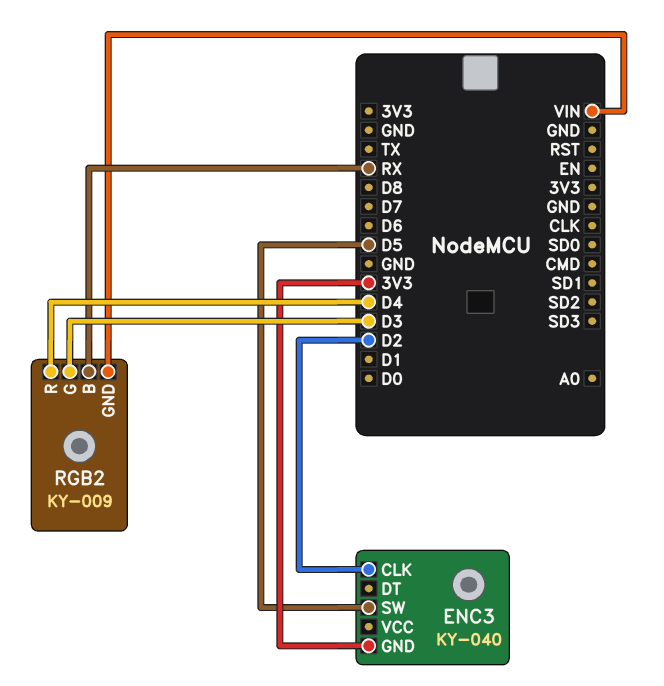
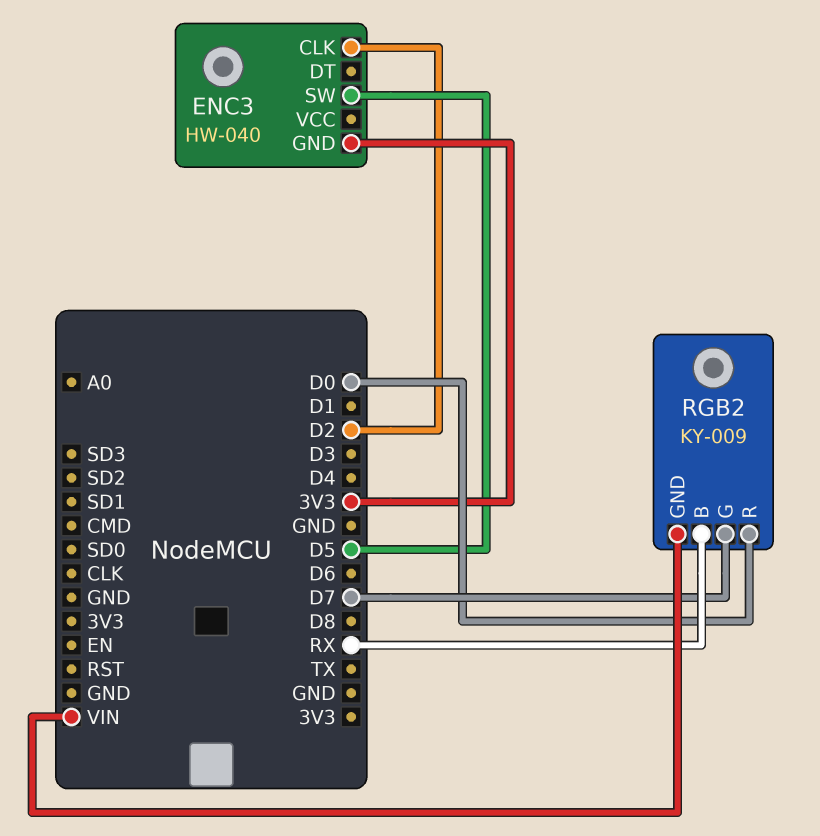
ENC3: KY-040 -> HW-040
RGB2 pin G: D3 -> D7
RGB2 pin R: D4 -> D0

